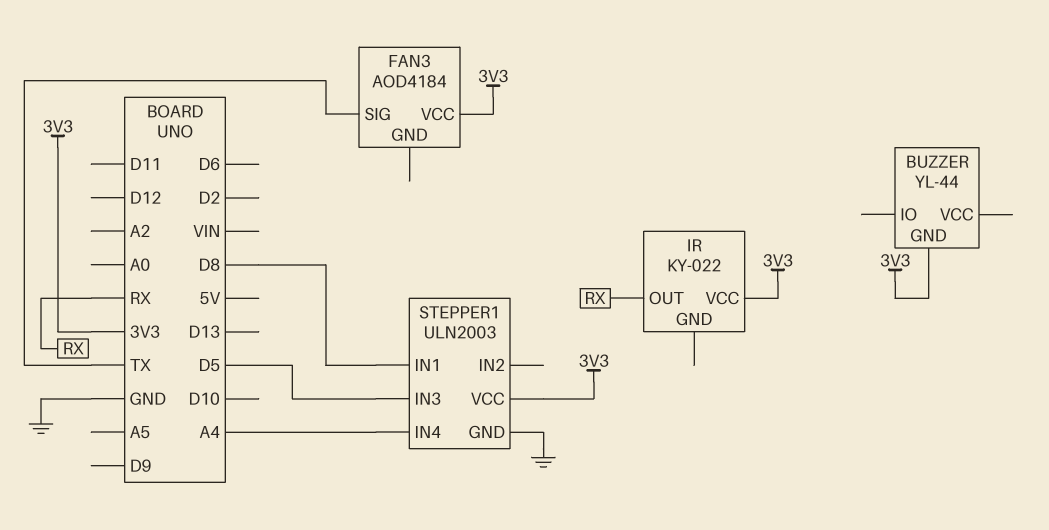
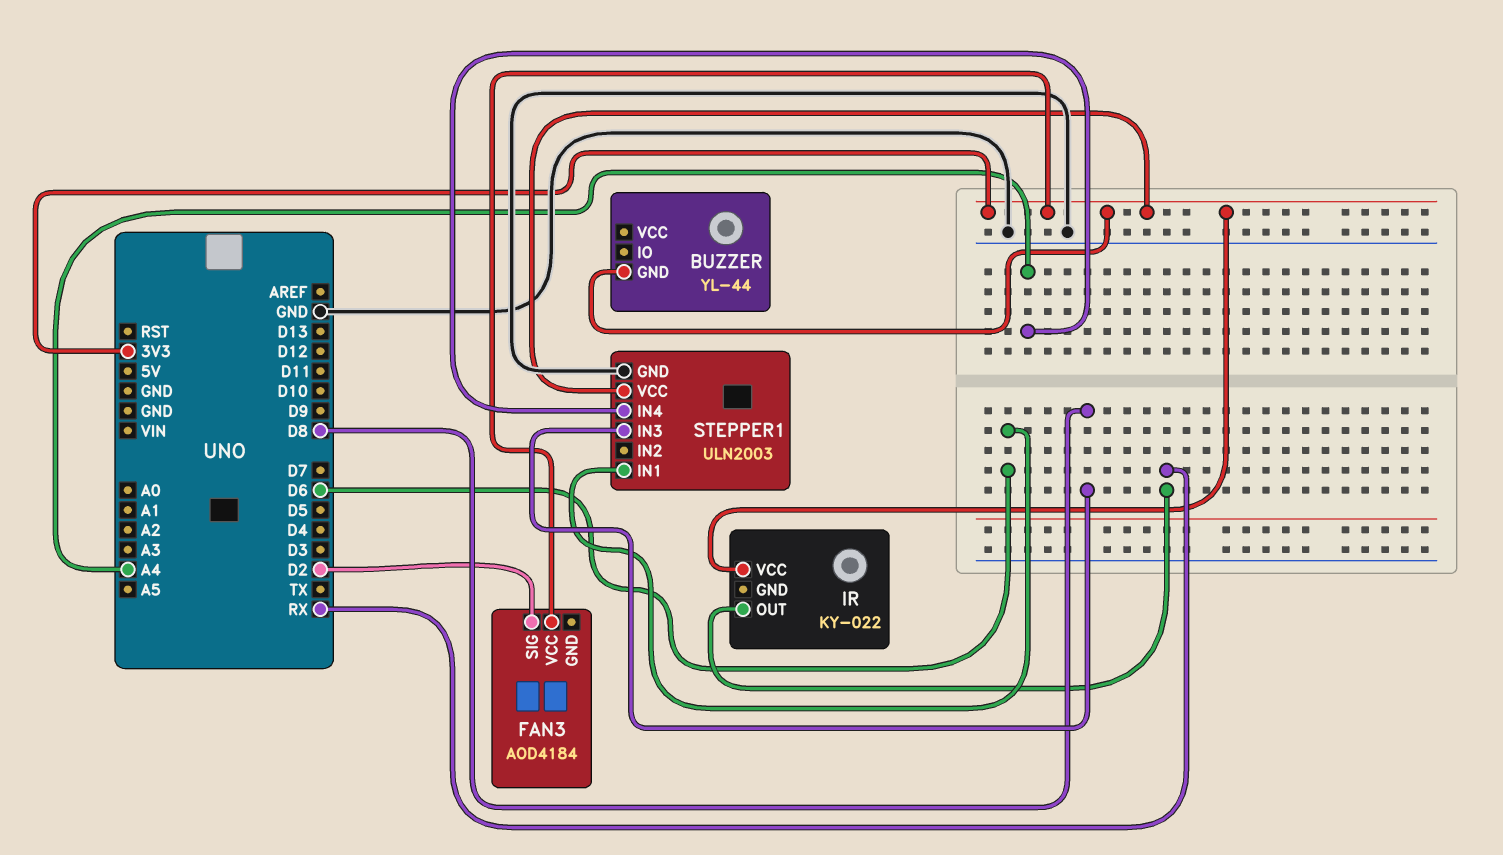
FAN3 pin SIG: TX -> D2
STEPPER1 pin IN1: D8 -> D6
STEPPER1 pin IN3: D5 -> D8

